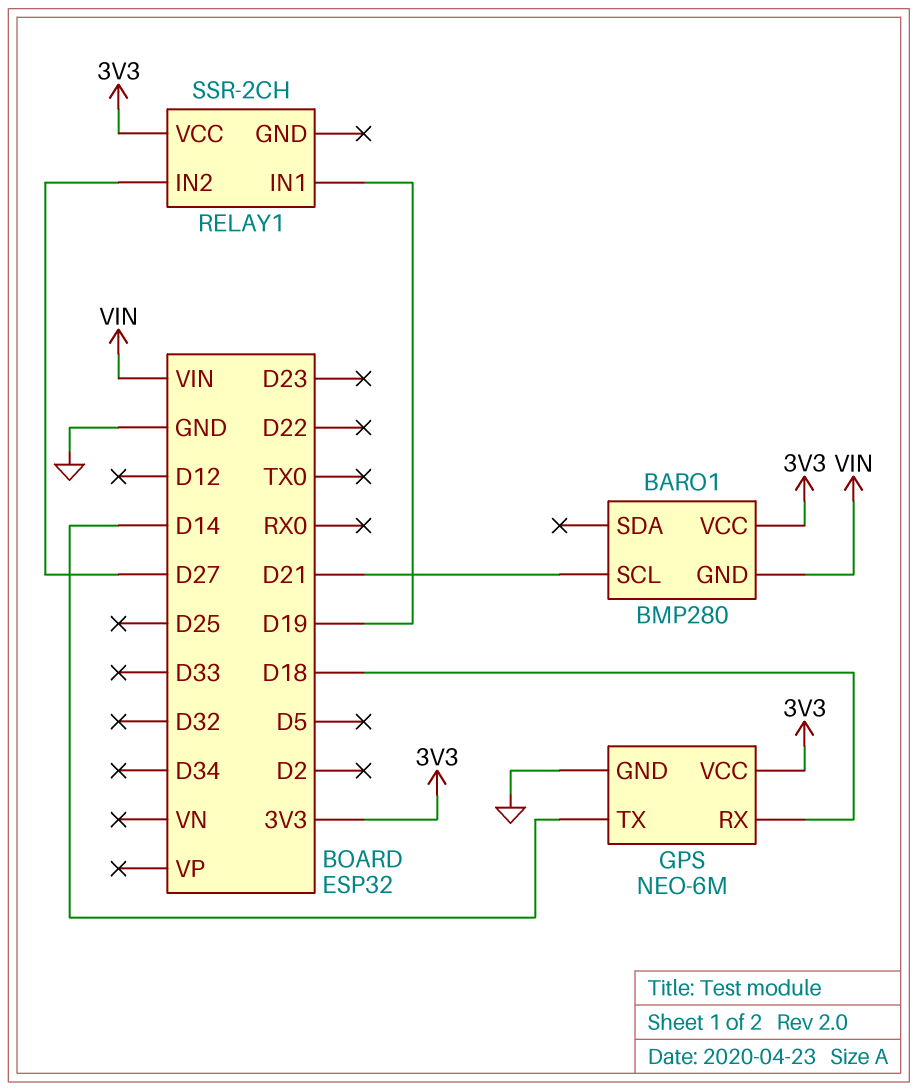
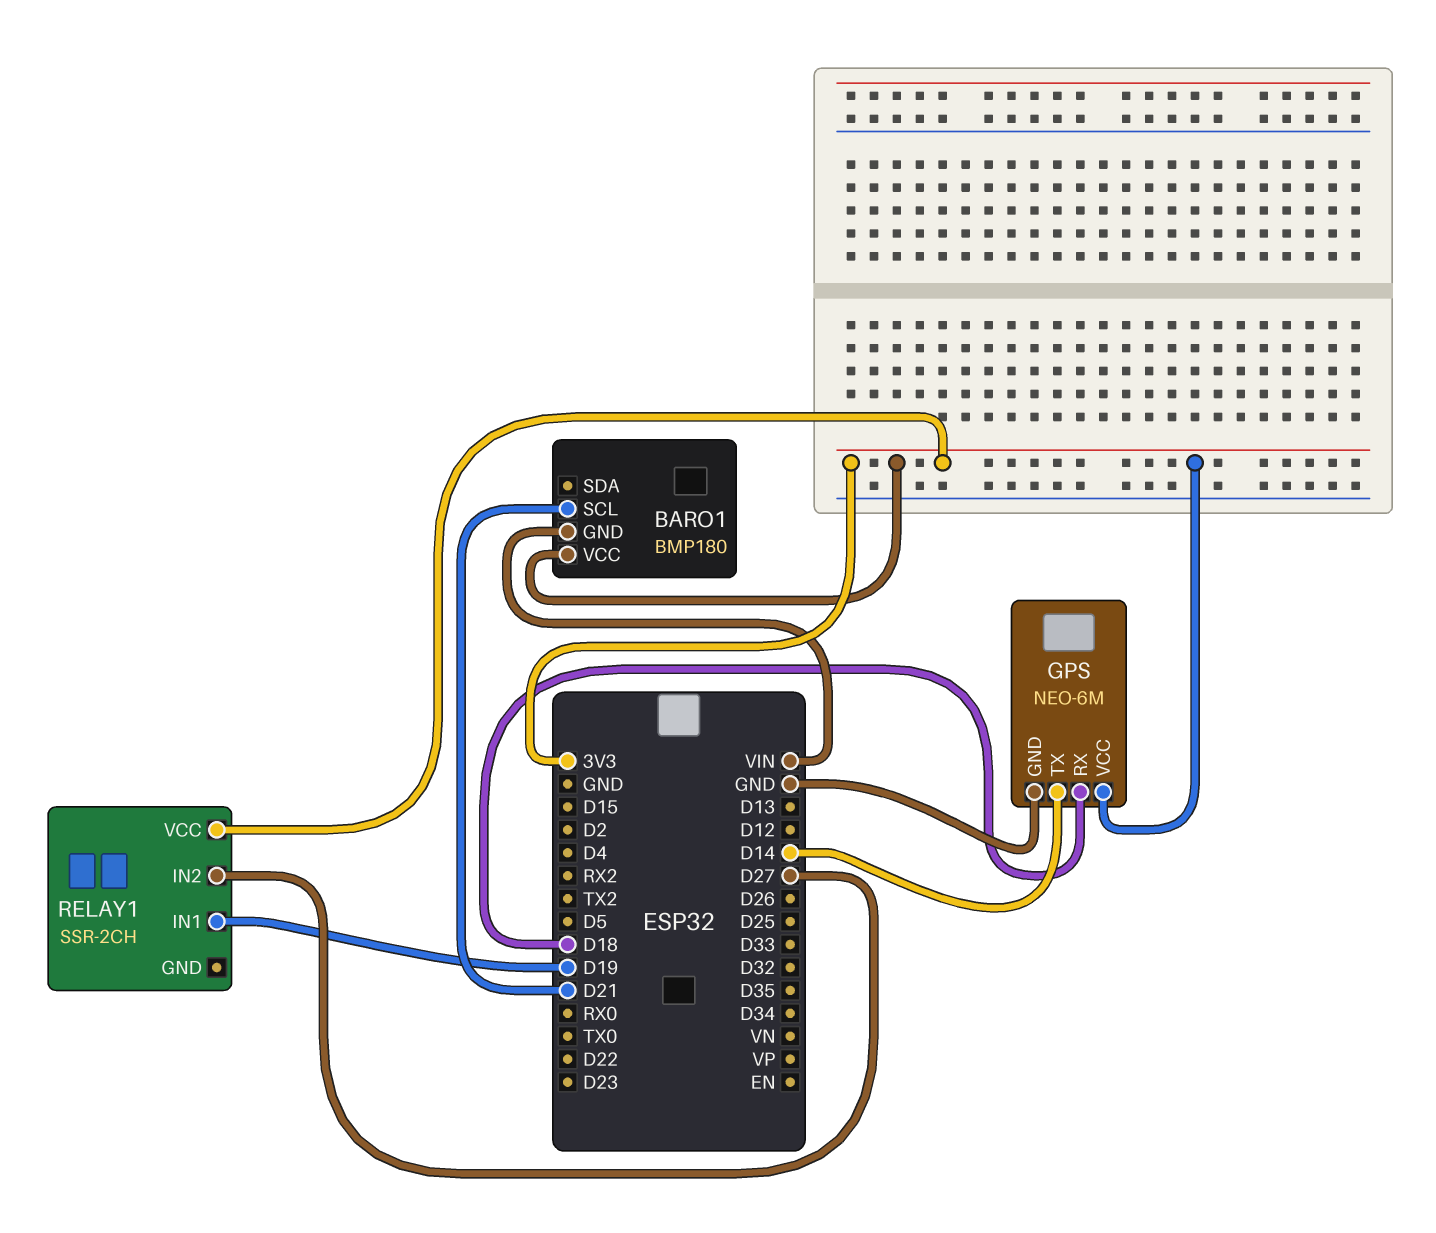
BARO1: BMP280 -> BMP180

